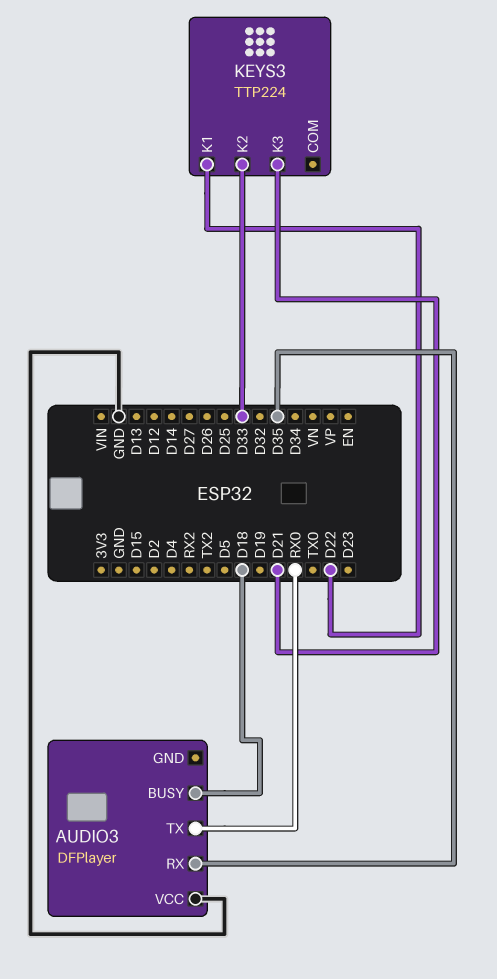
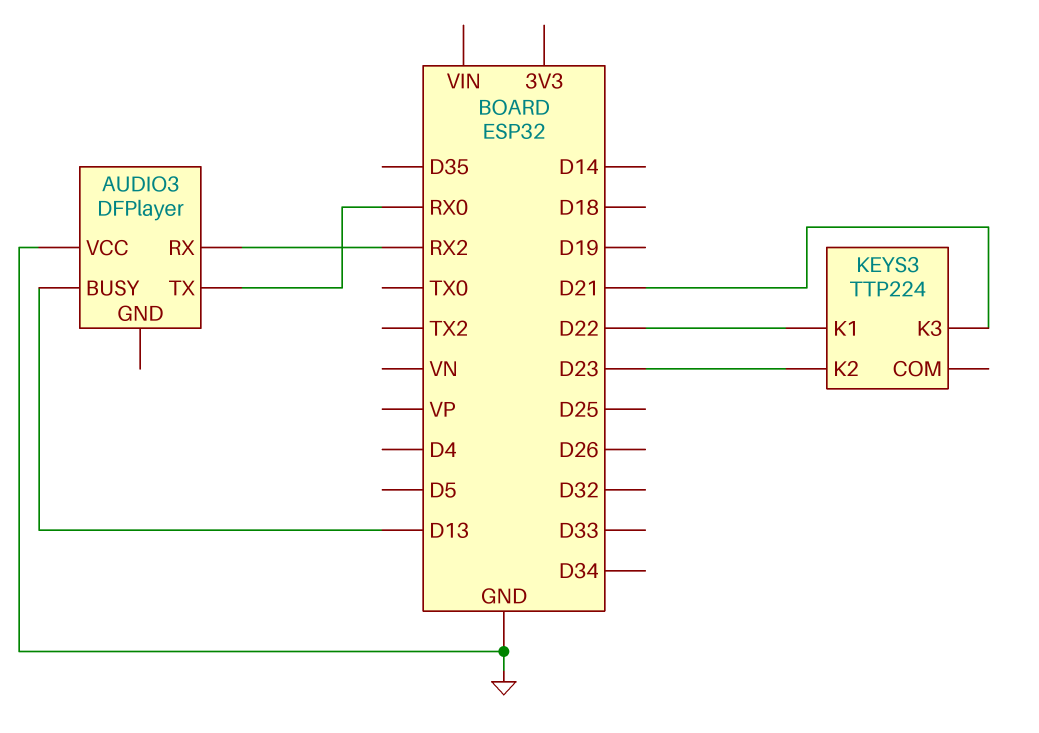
AUDIO3 pin BUSY: D18 -> D13
AUDIO3 pin RX: D35 -> RX2
KEYS3 pin K2: D33 -> D23

